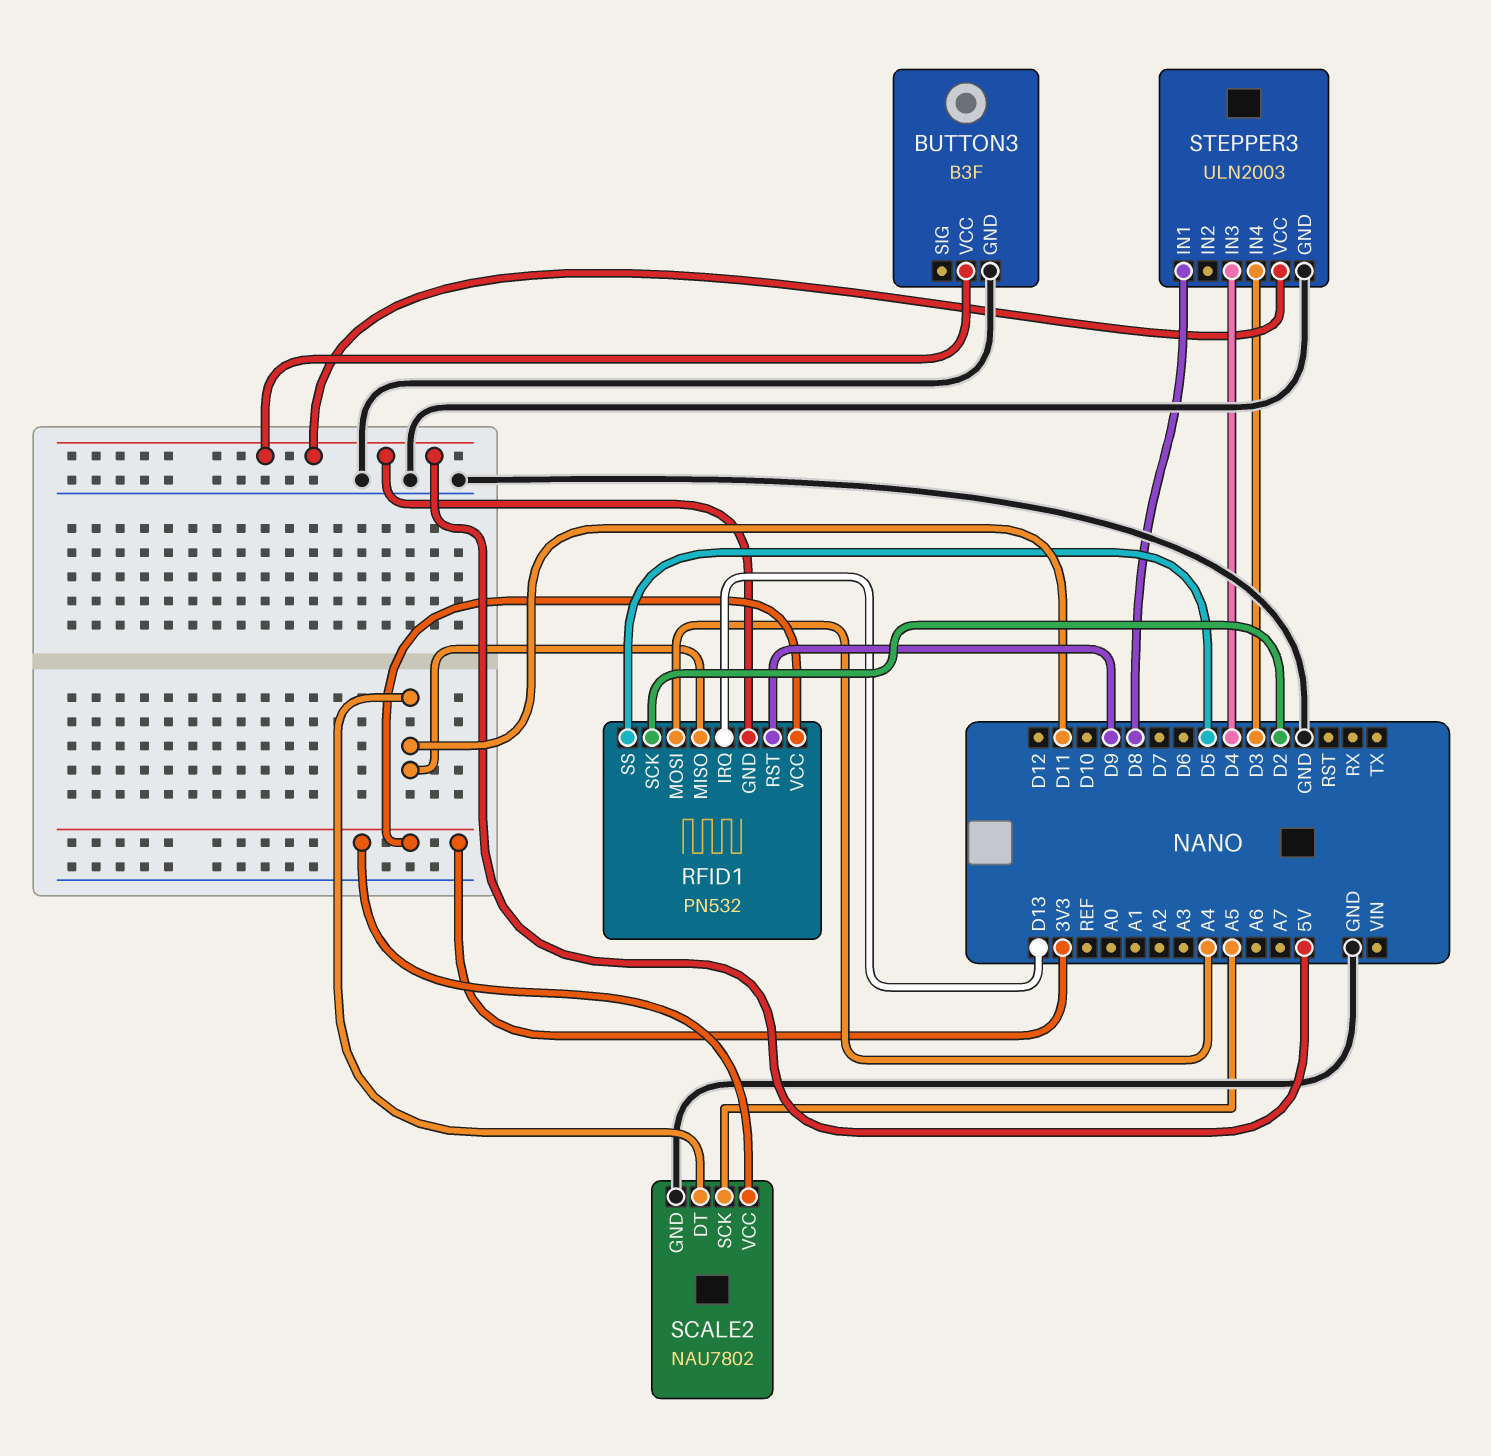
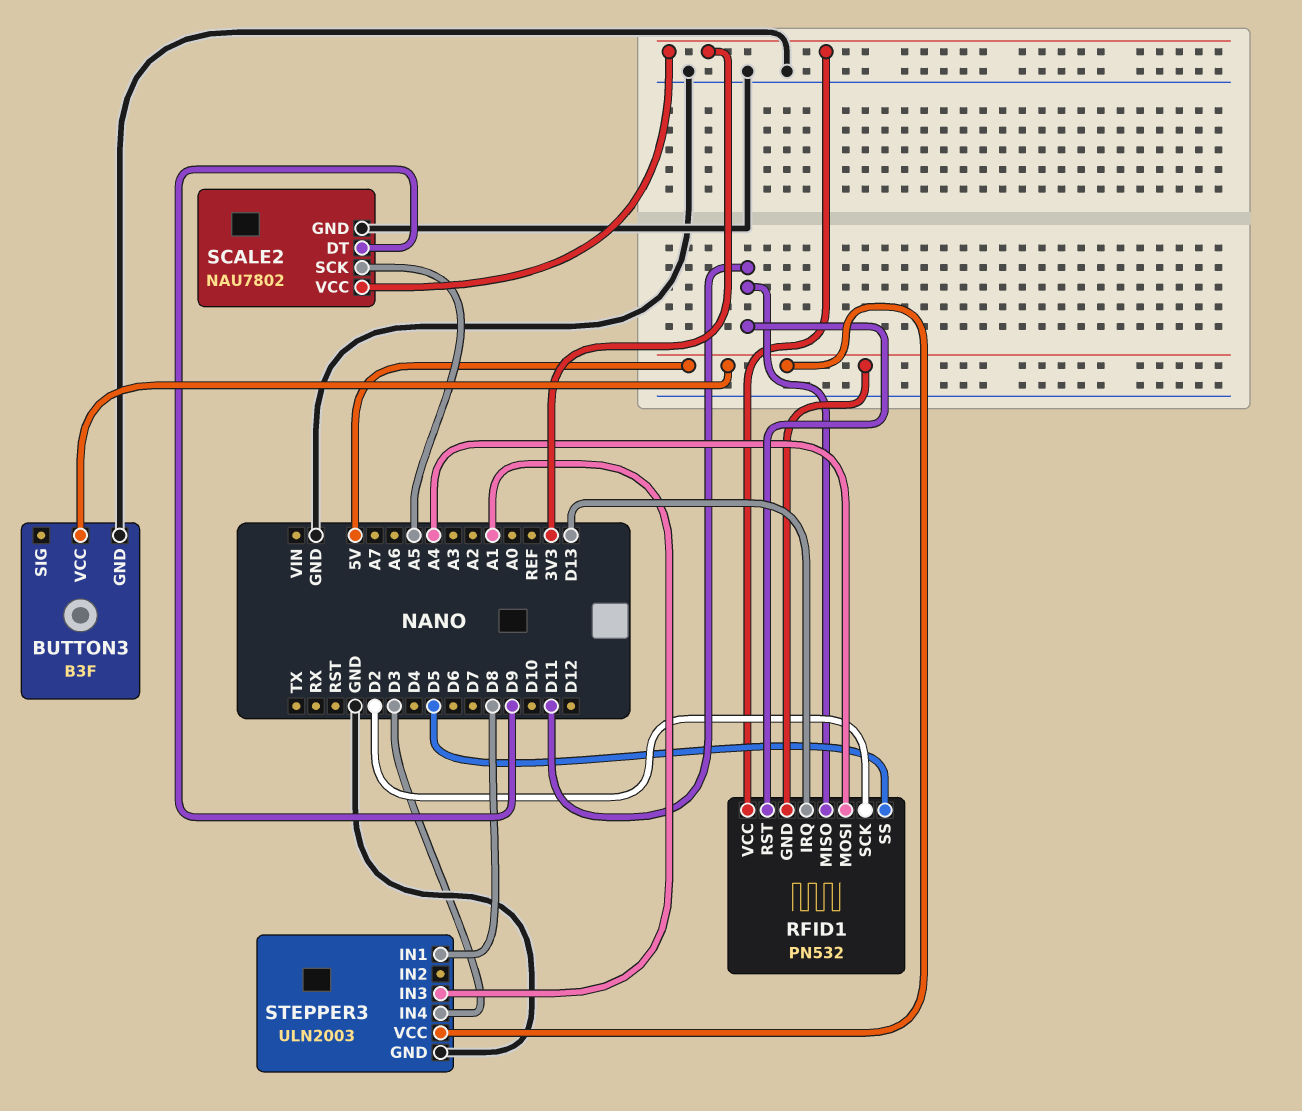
RFID1 pin RST: D9 -> D11
SCALE2 pin DT: D11 -> D9
STEPPER3 pin IN3: D4 -> A1

